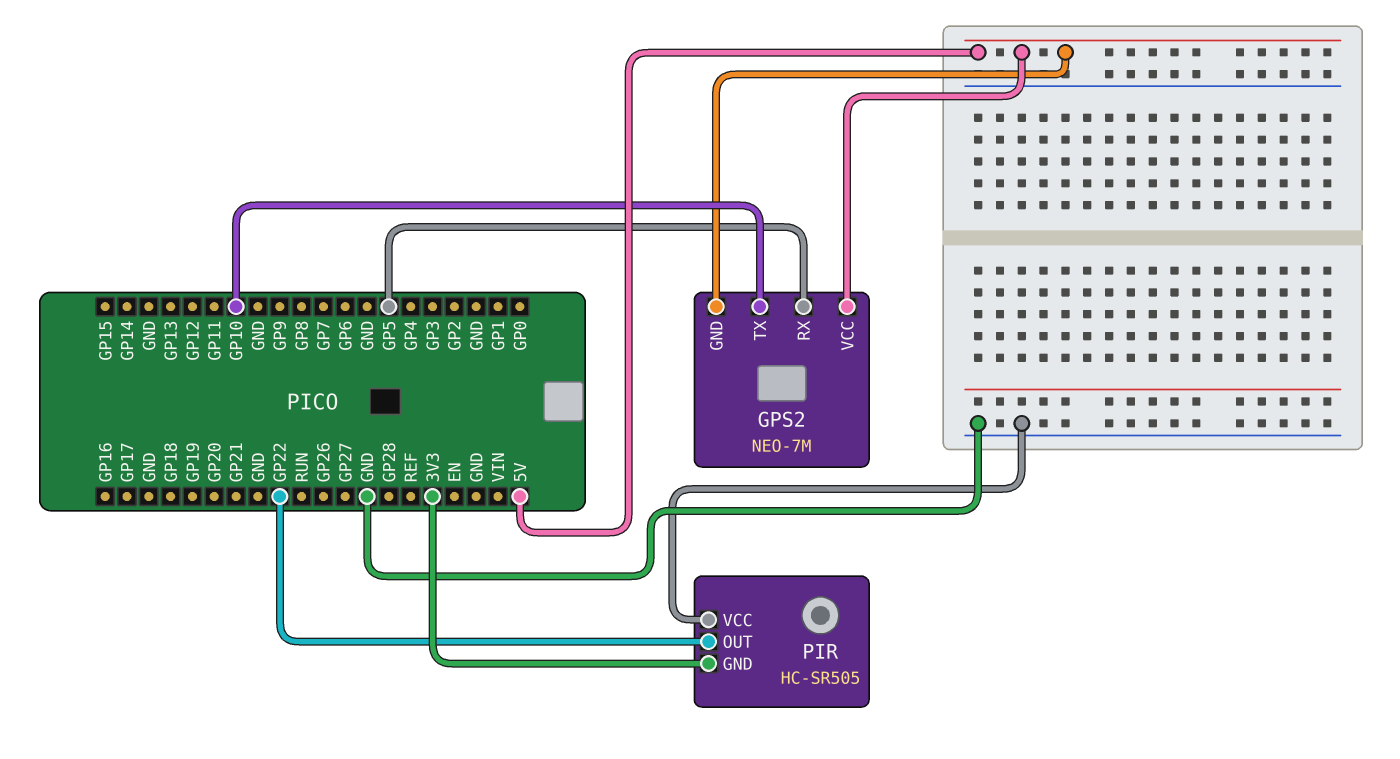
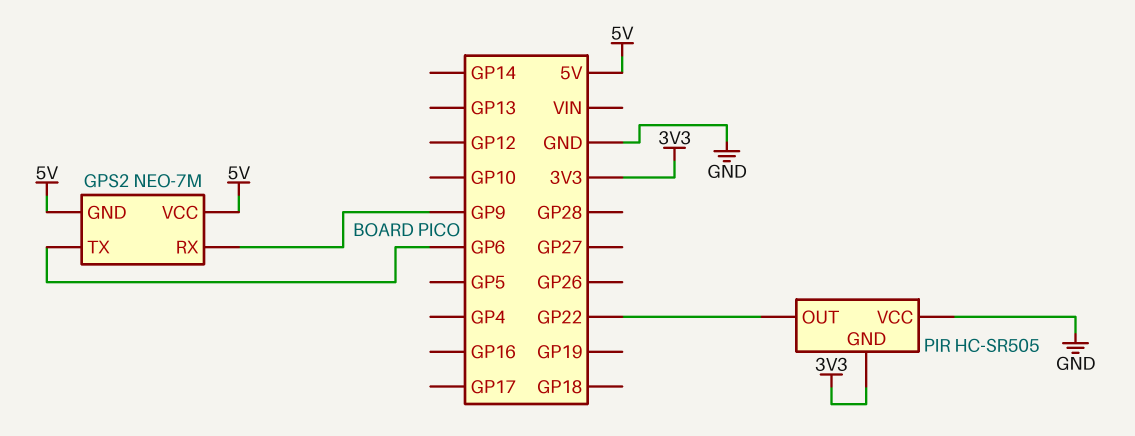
GPS2 pin RX: GP5 -> GP9
GPS2 pin TX: GP10 -> GP6

